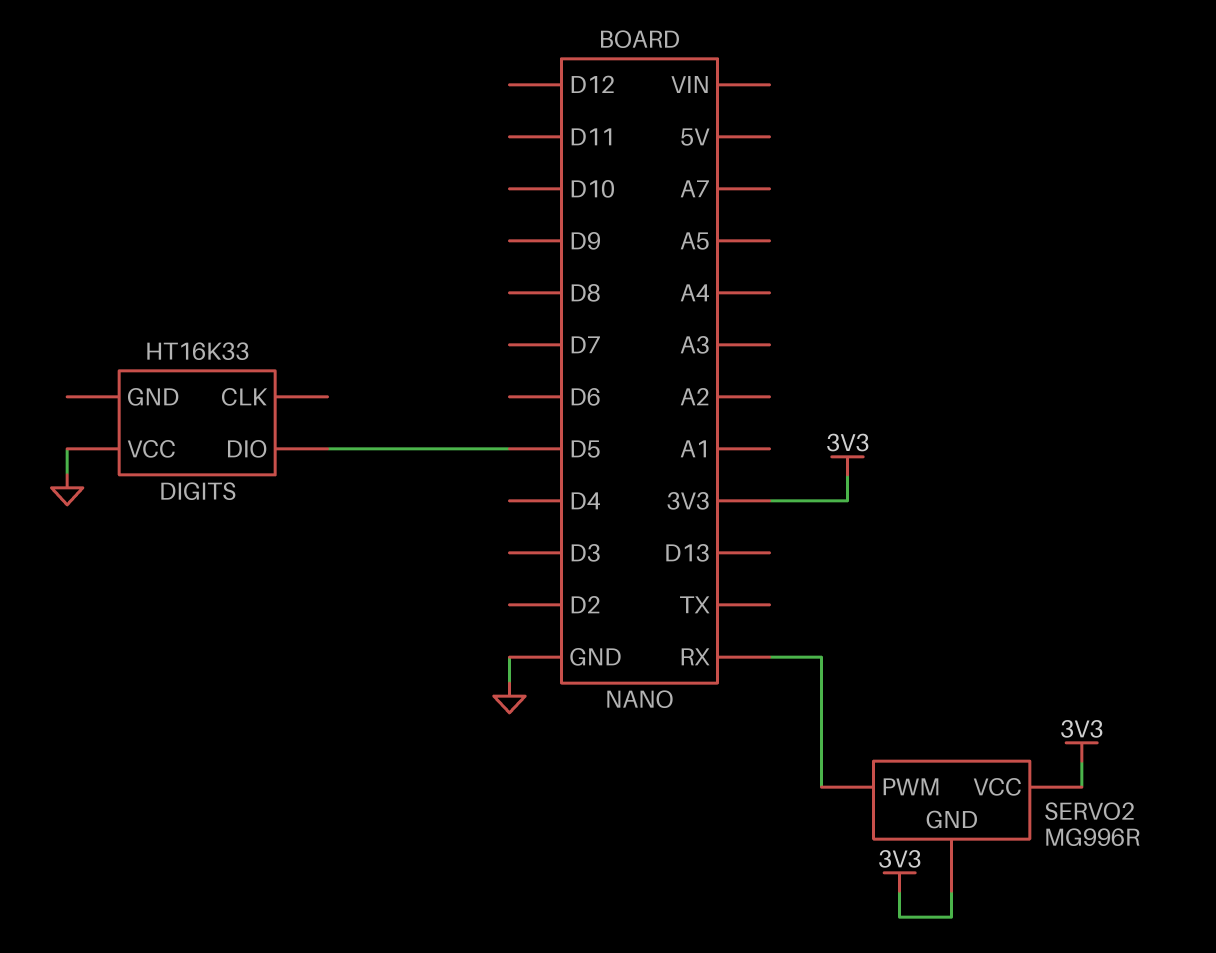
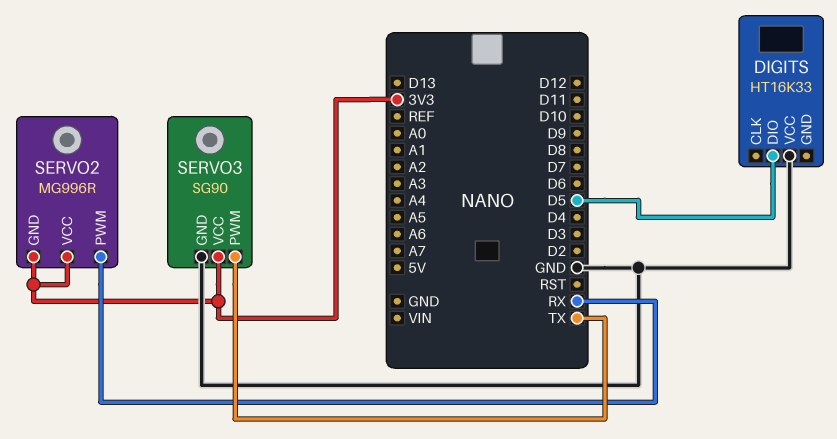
SERVO3: none -> SG90
SERVO3 pin GND: none -> GND
SERVO3 pin PWM: none -> TX
SERVO3 pin VCC: none -> 3V3

